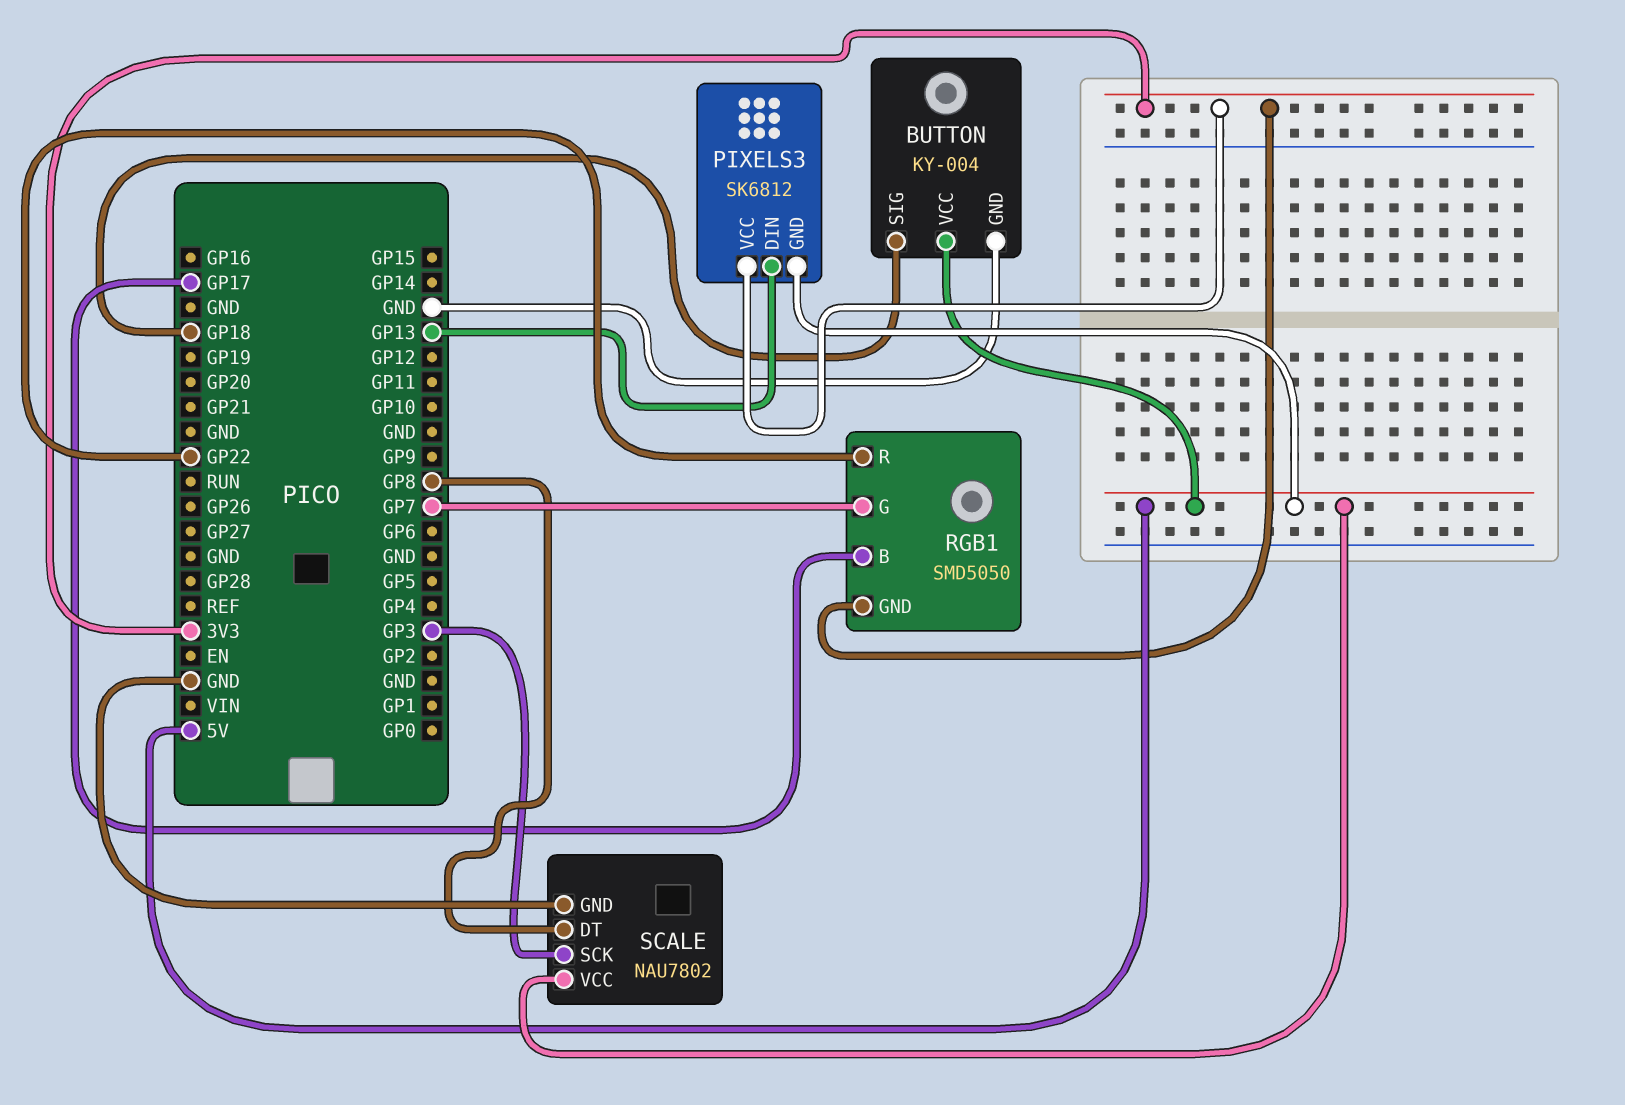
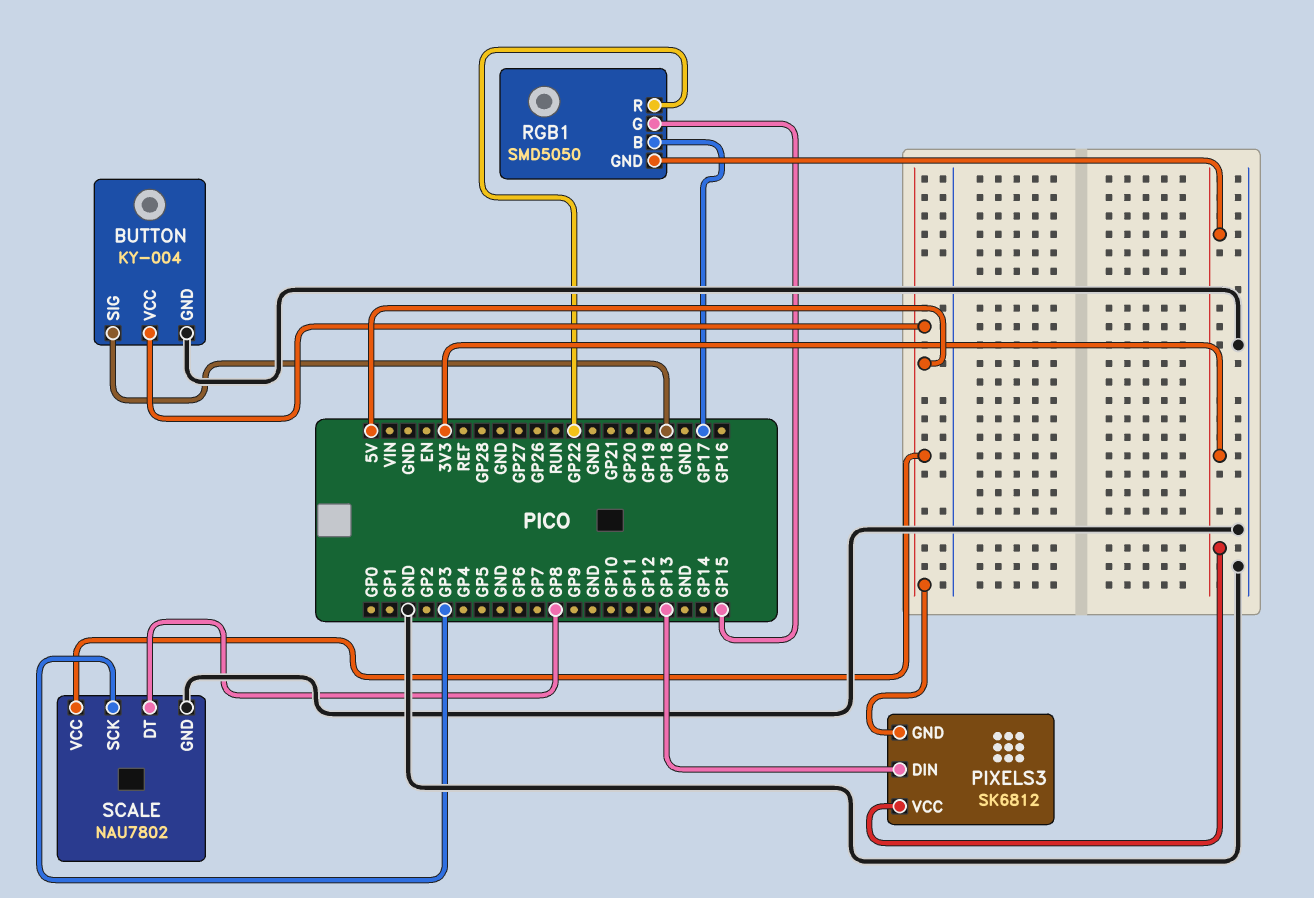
RGB1 pin G: GP7 -> GP15

